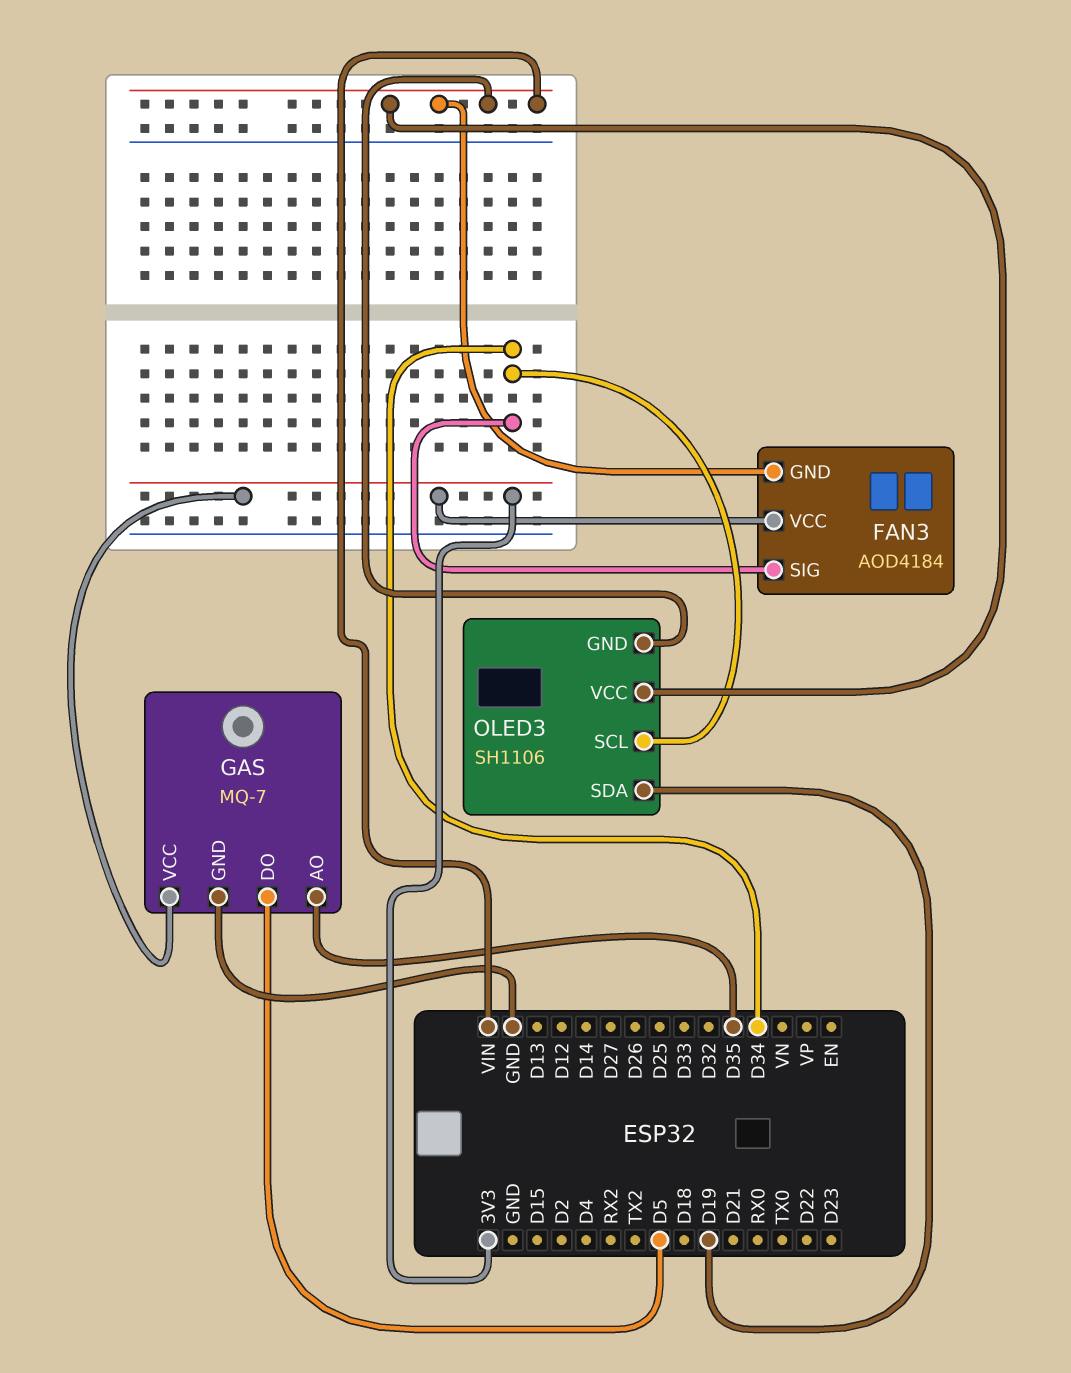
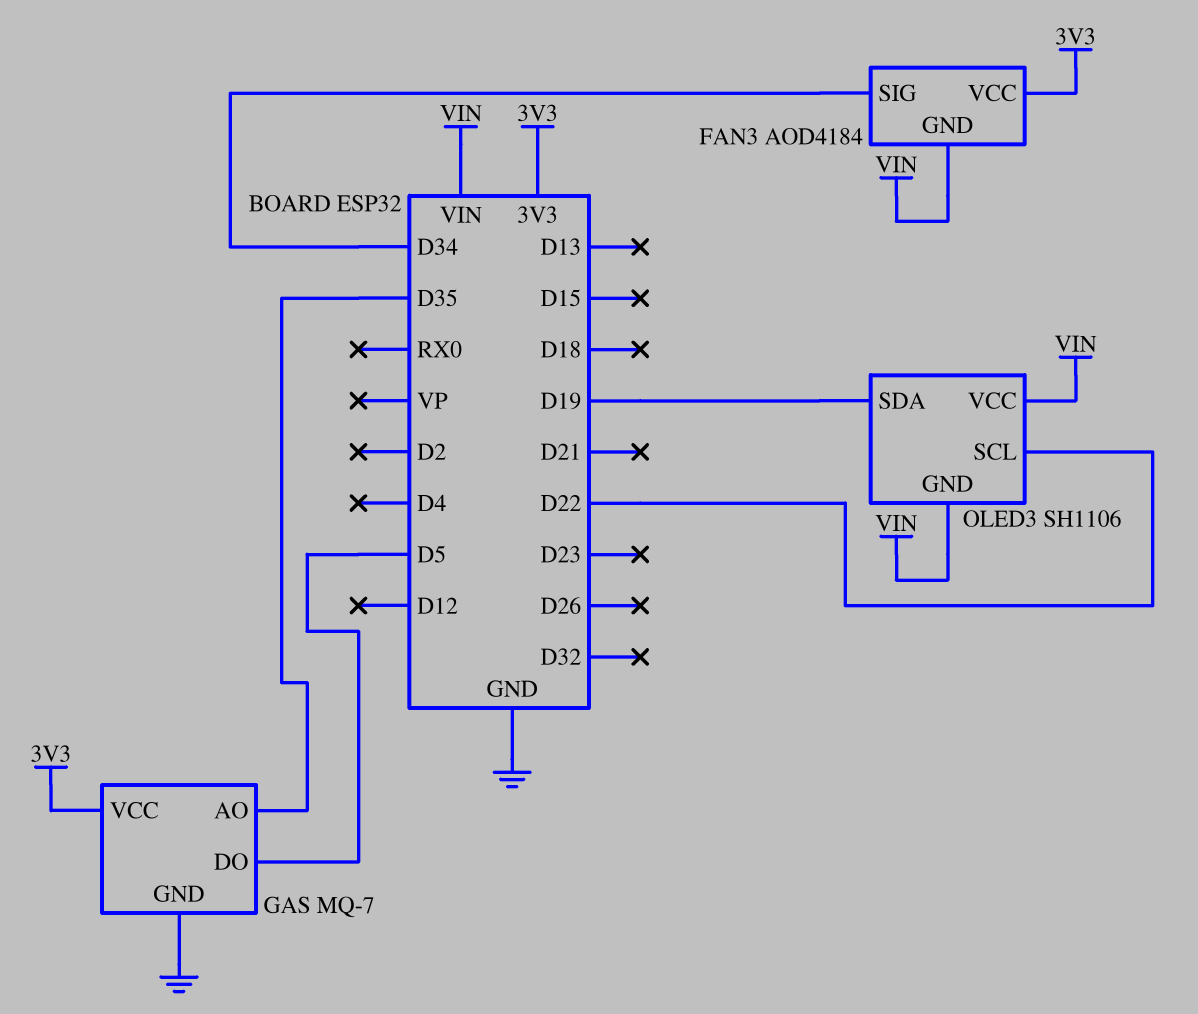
OLED3 pin SCL: D34 -> D22

